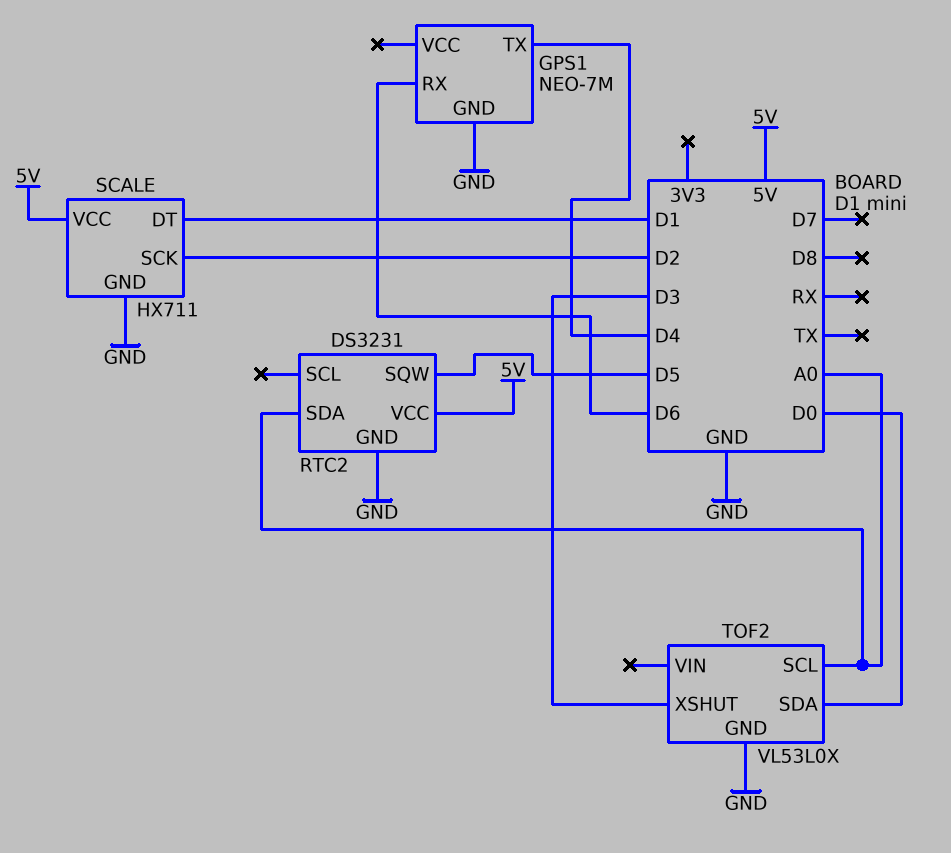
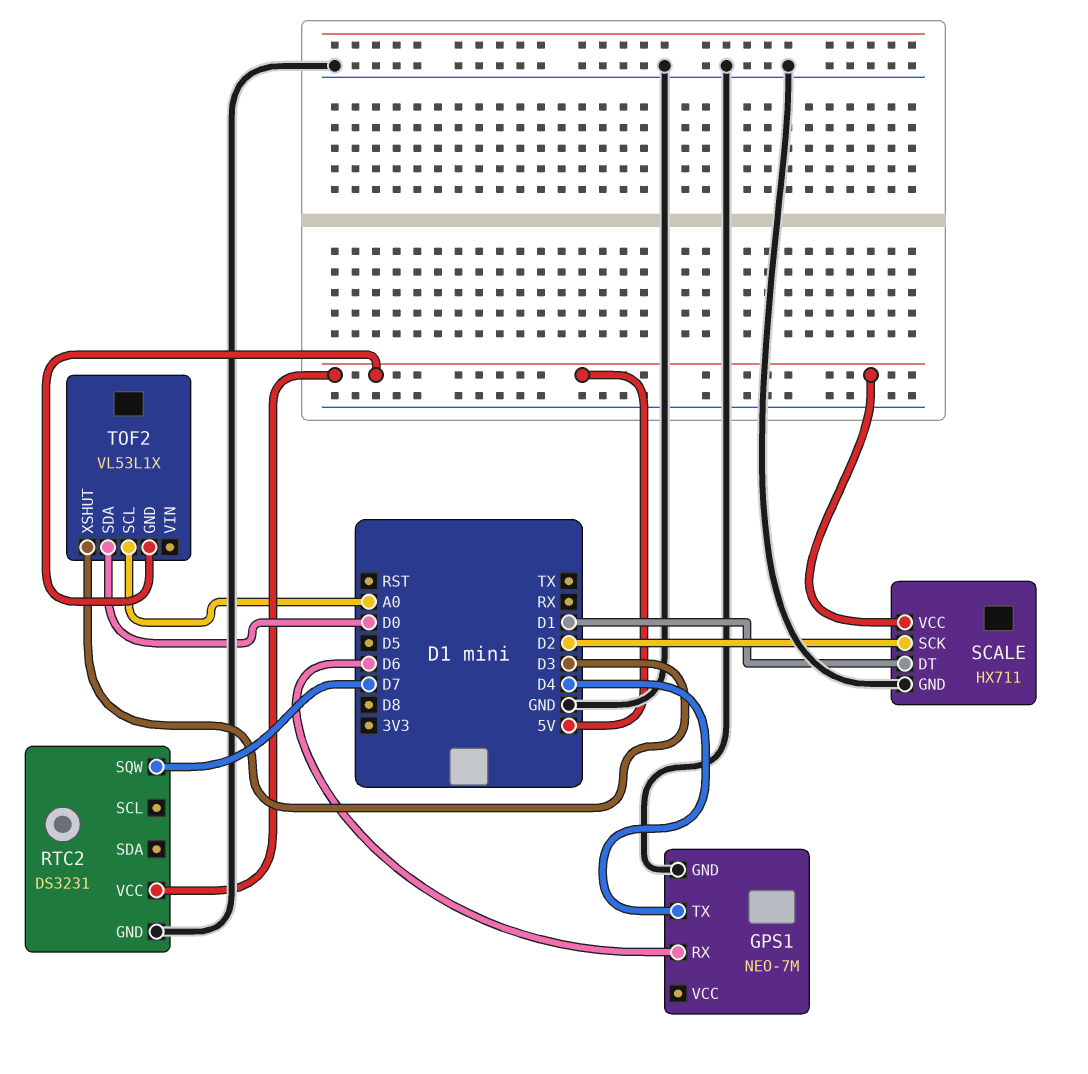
RTC2 pin SDA: A0 -> none
RTC2 pin SQW: D5 -> D7
TOF2: VL53L0X -> VL53L1X
TOF2 pin GND: GND -> 5V

